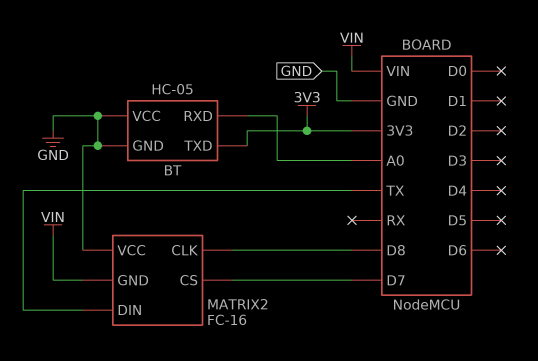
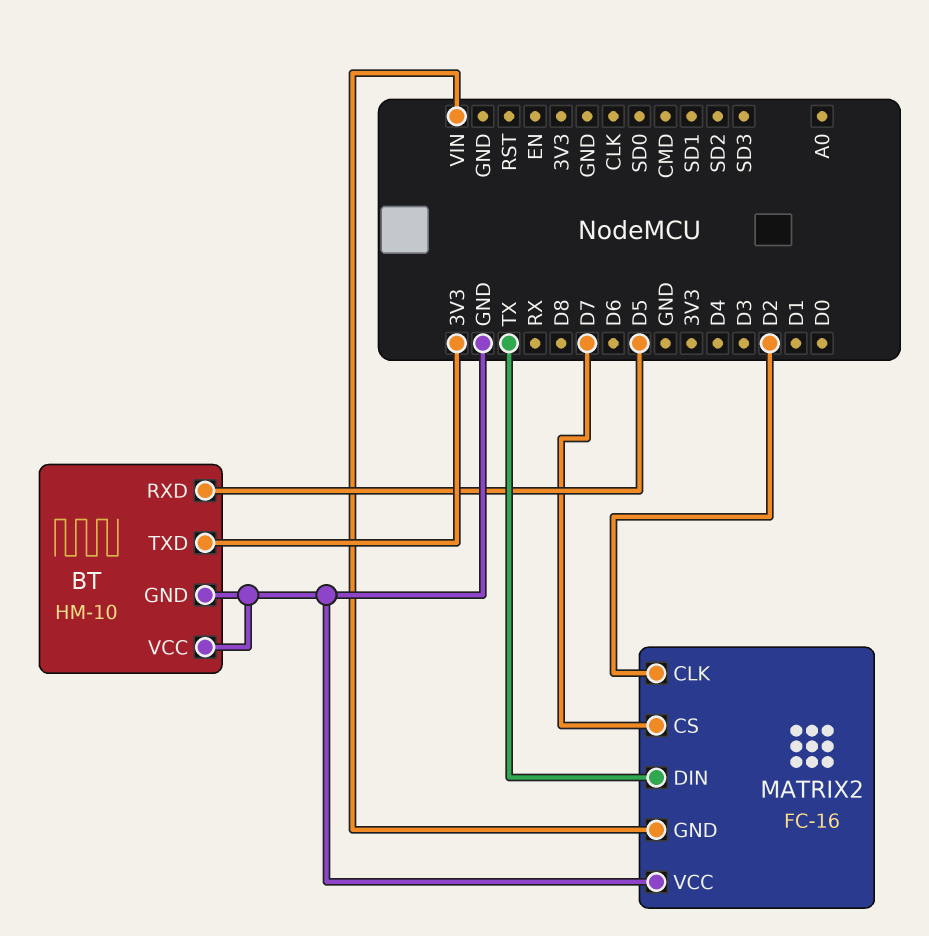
BT: HC-05 -> HM-10
BT pin RXD: A0 -> D5
MATRIX2 pin CLK: D8 -> D2

